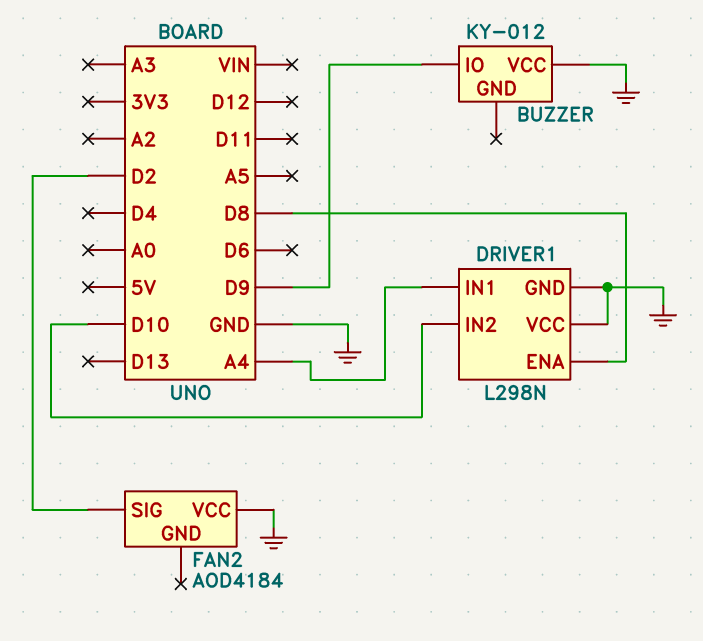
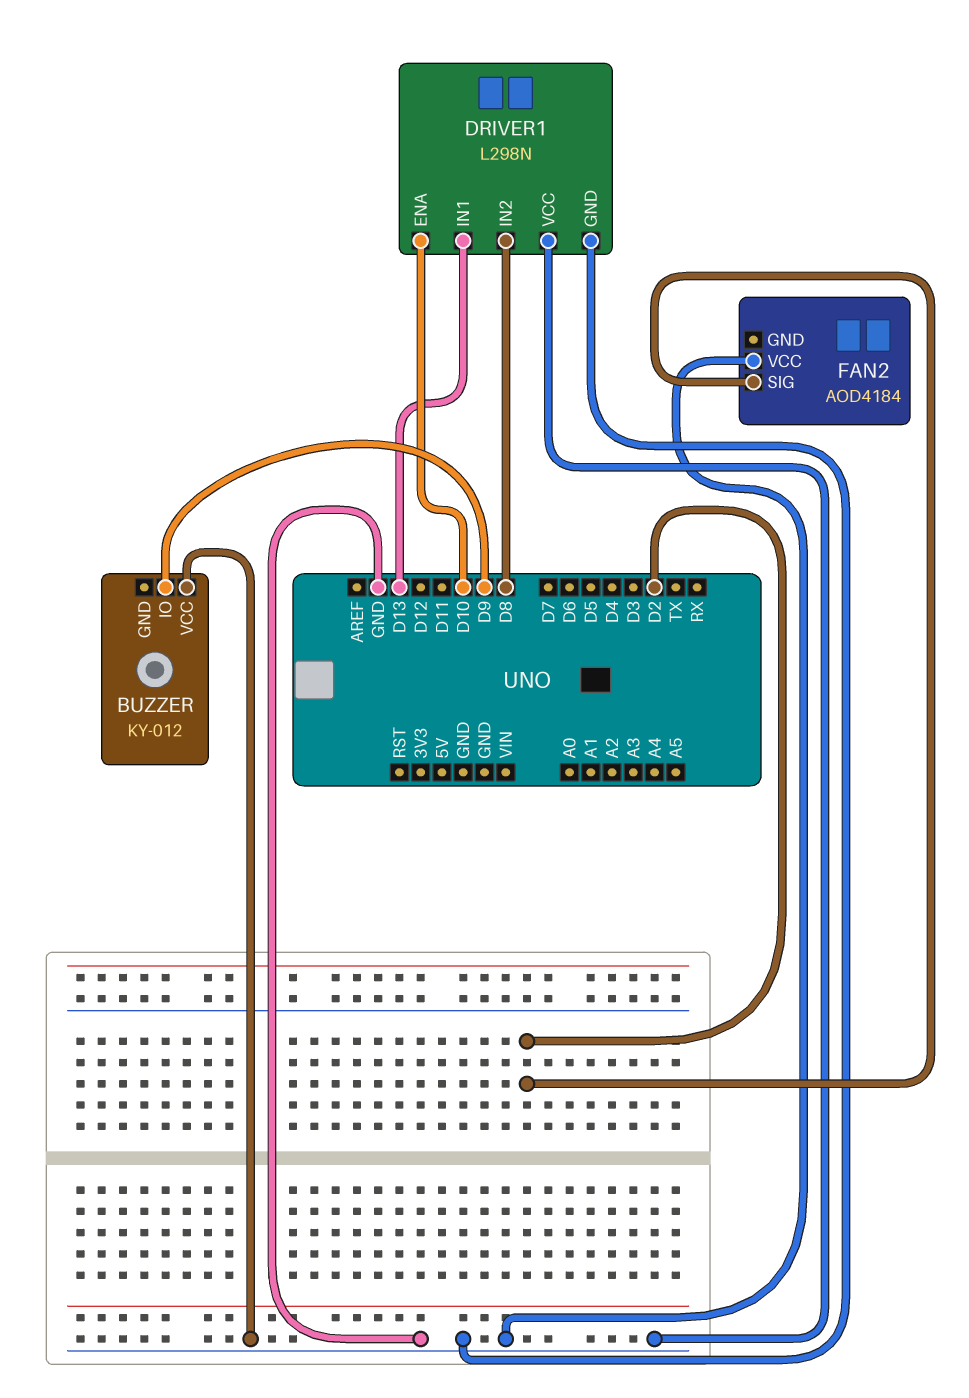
DRIVER1 pin ENA: D8 -> D10
DRIVER1 pin IN1: A4 -> D13
DRIVER1 pin IN2: D10 -> D8

